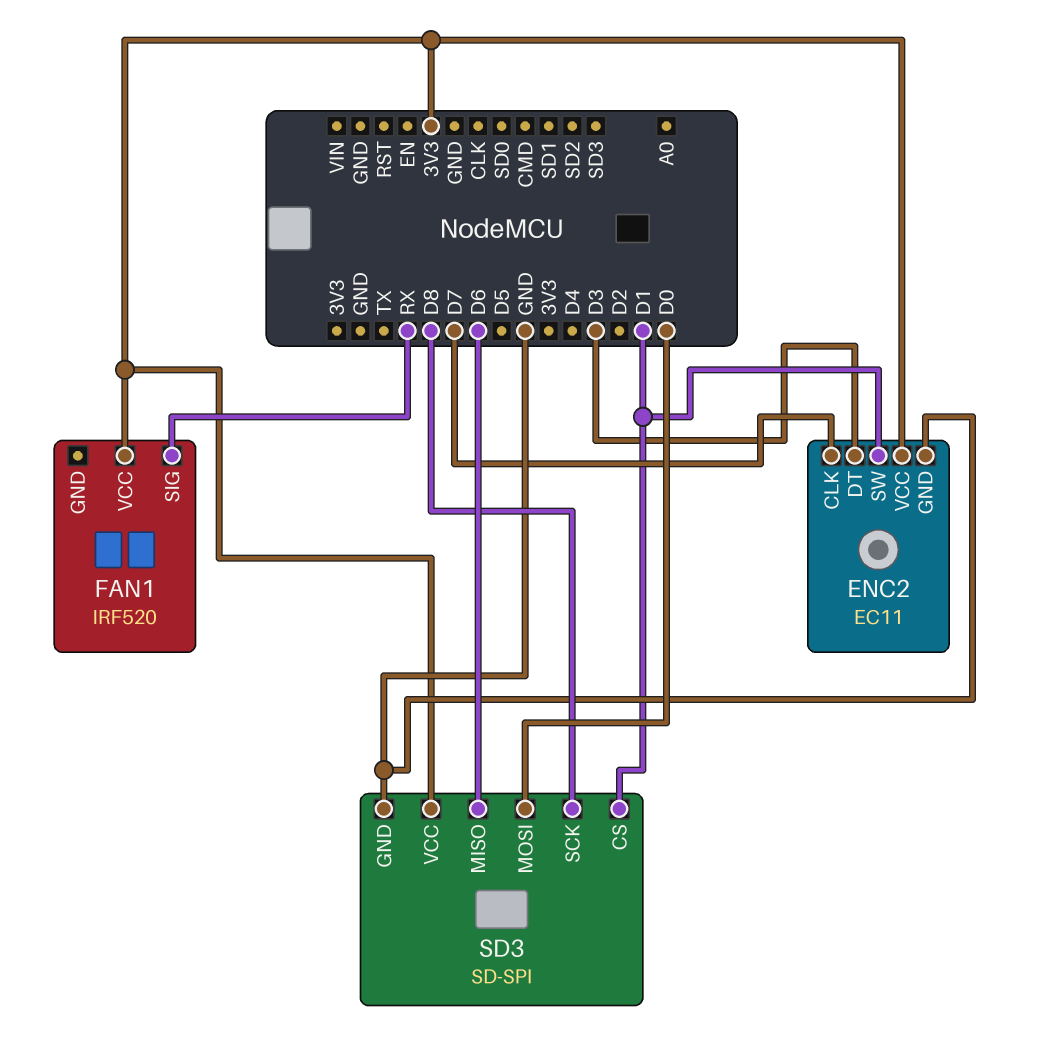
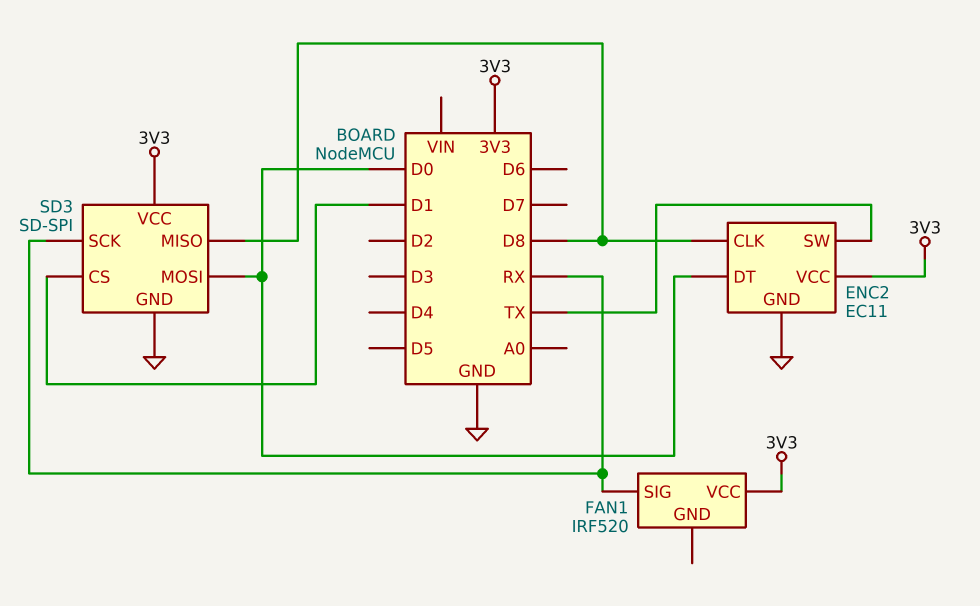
ENC2 pin CLK: D7 -> D8
ENC2 pin DT: D3 -> D0
ENC2 pin SW: D1 -> TX
SD3 pin MISO: D6 -> D8
SD3 pin SCK: D8 -> RX

